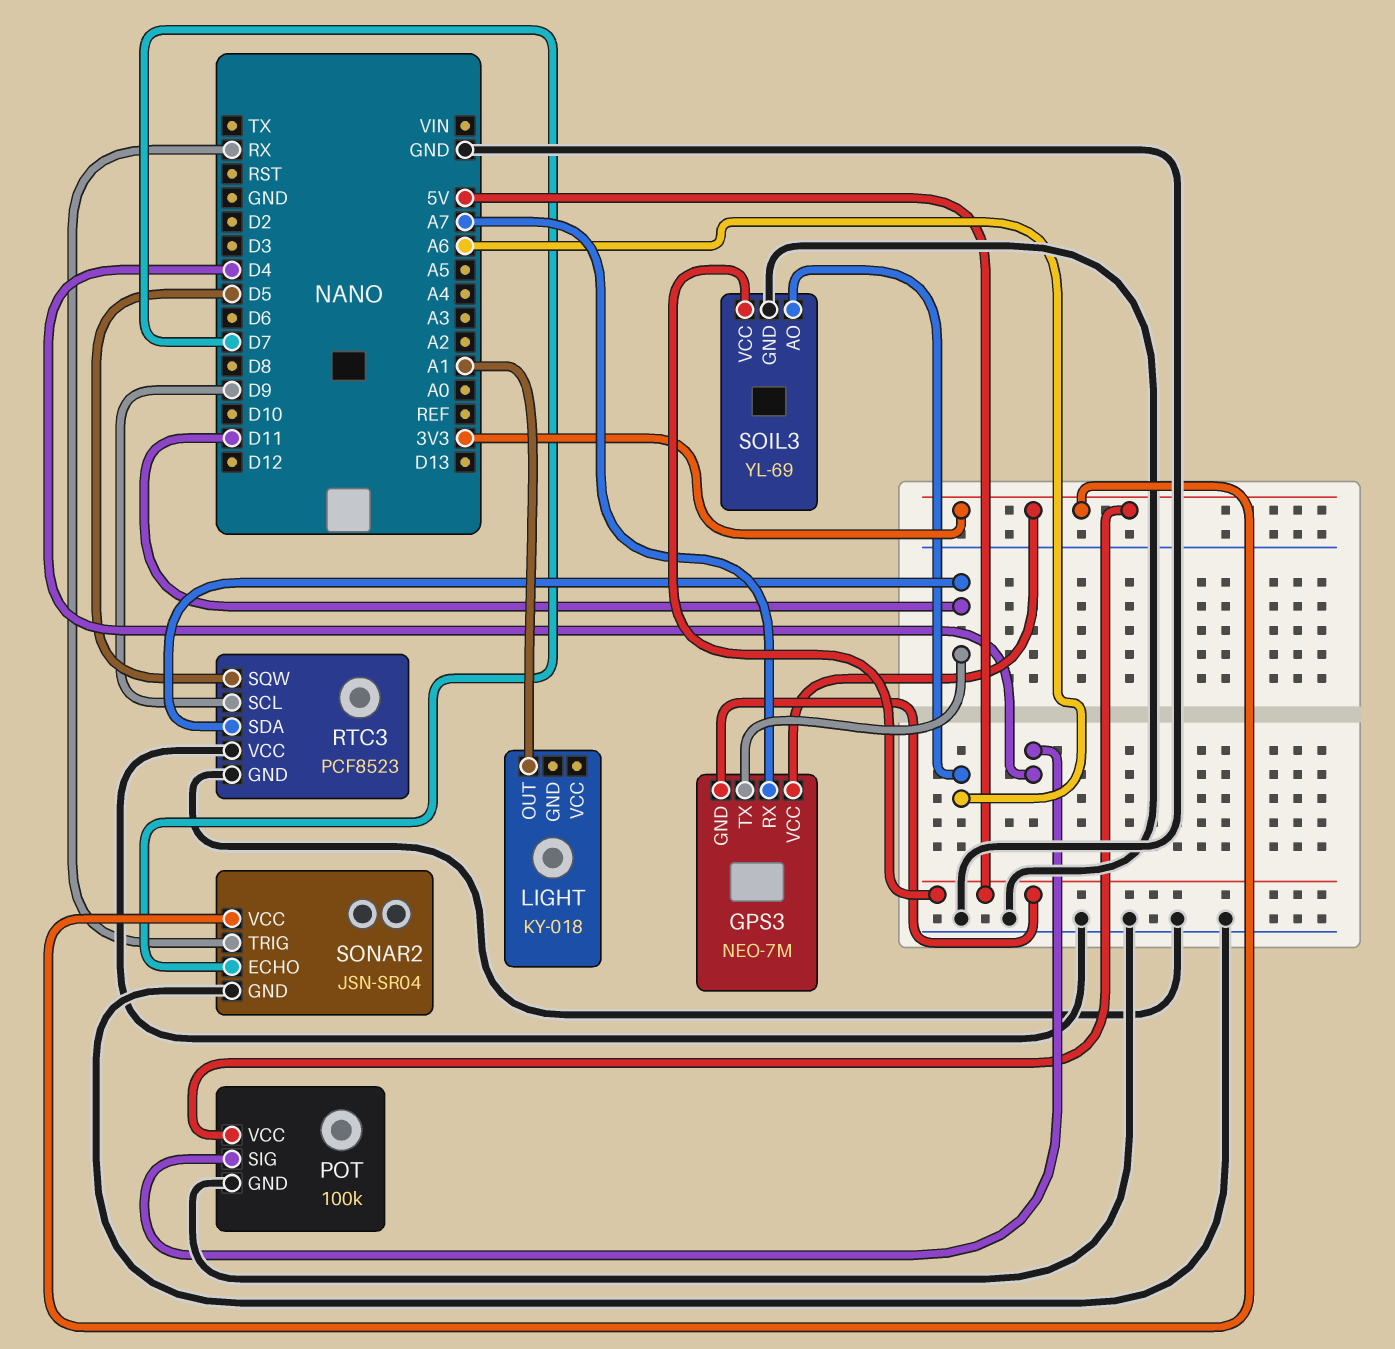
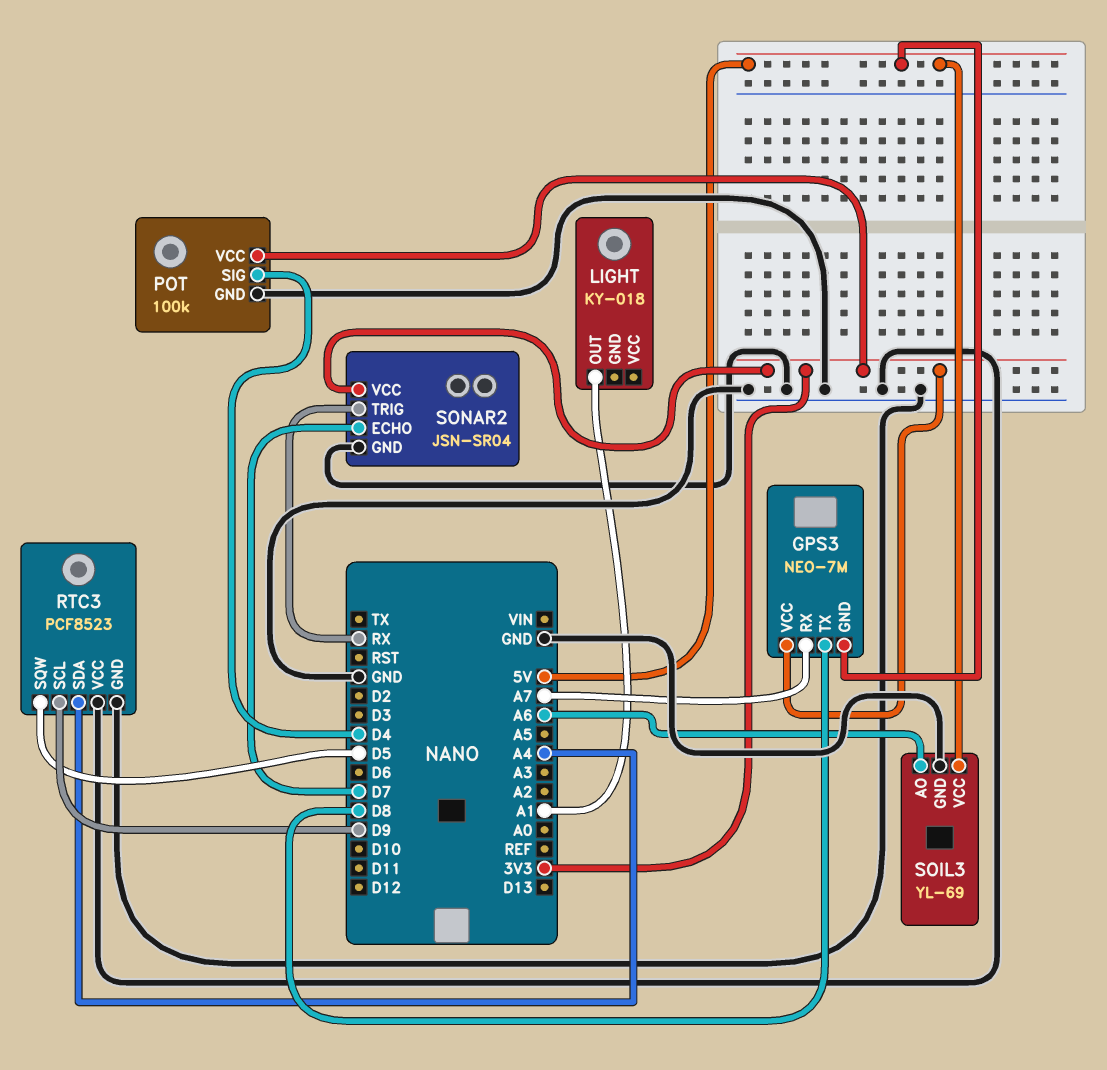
GPS3 pin TX: D11 -> D8
RTC3 pin SDA: D11 -> A4

